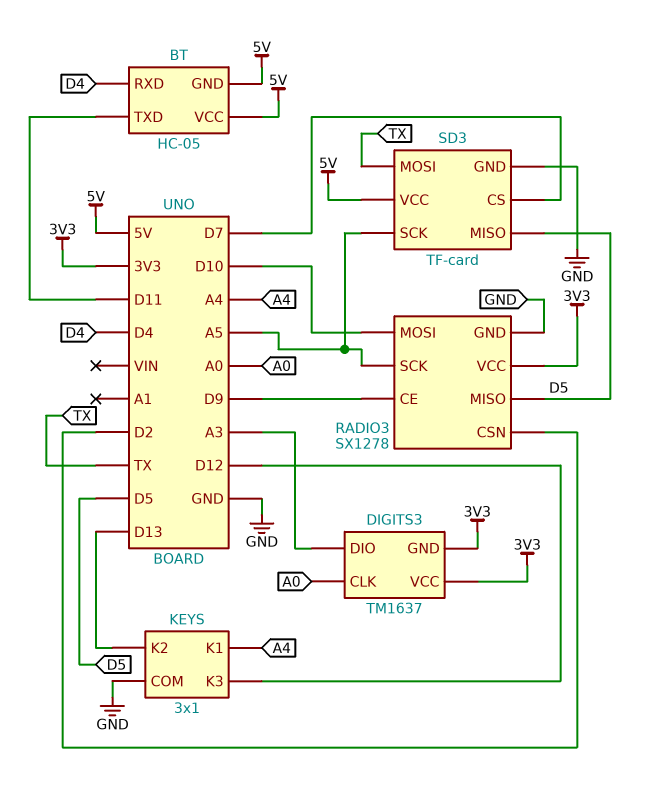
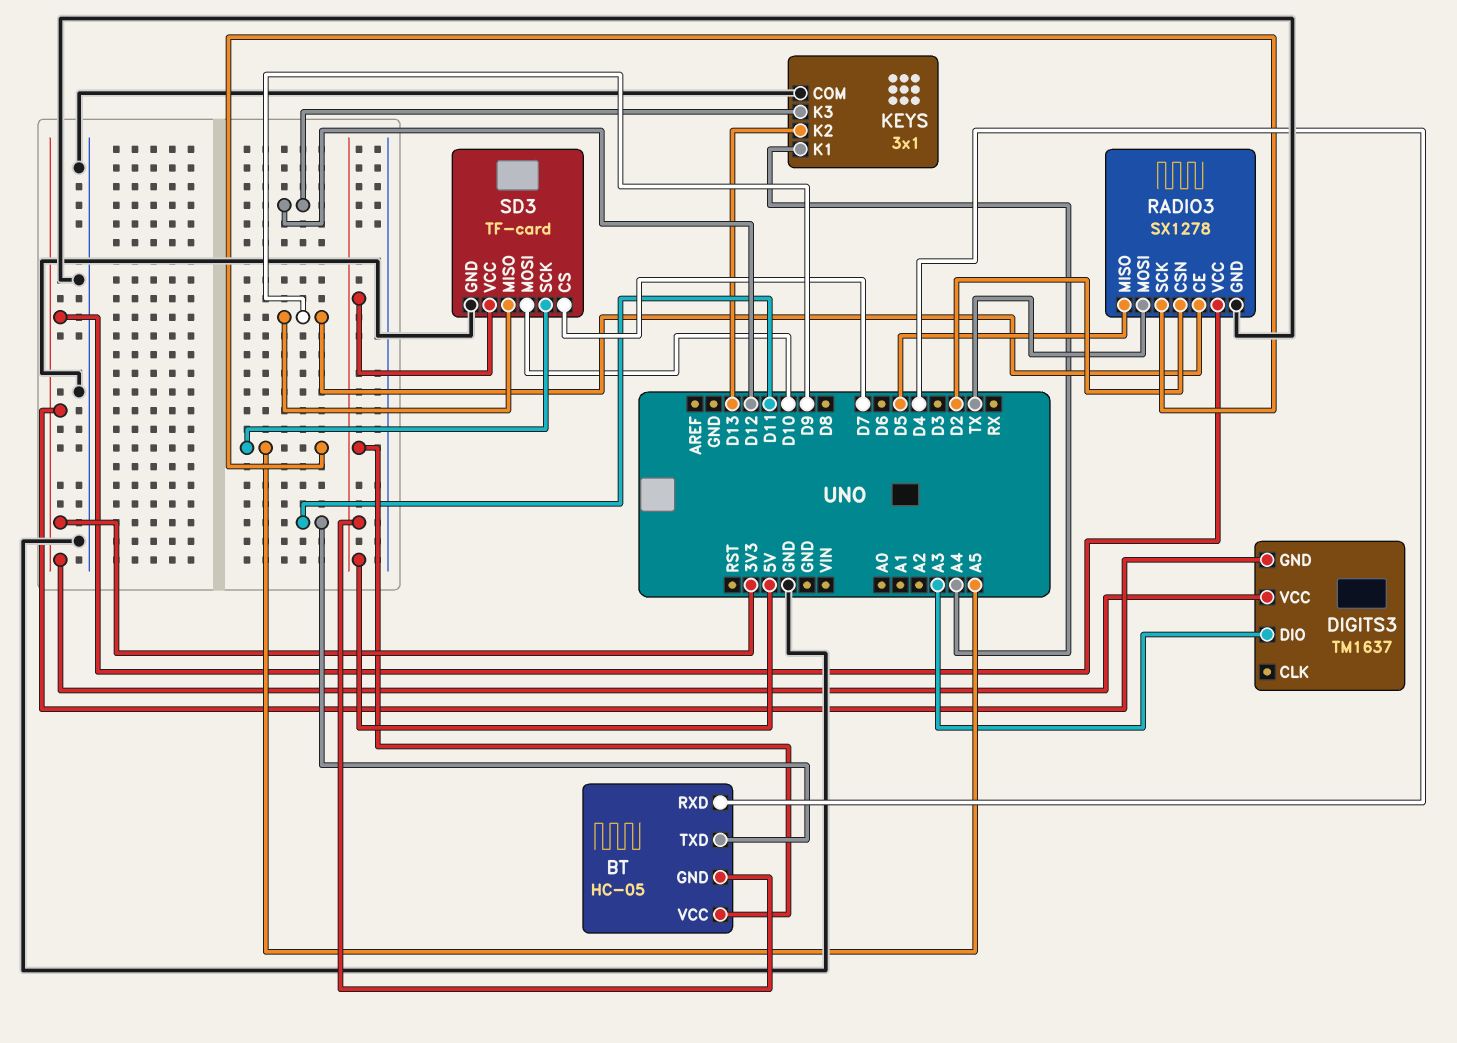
DIGITS3 pin CLK: A0 -> none
RADIO3 pin MOSI: D10 -> TX
SD3 pin MISO: D5 -> D9
SD3 pin MOSI: TX -> D10

